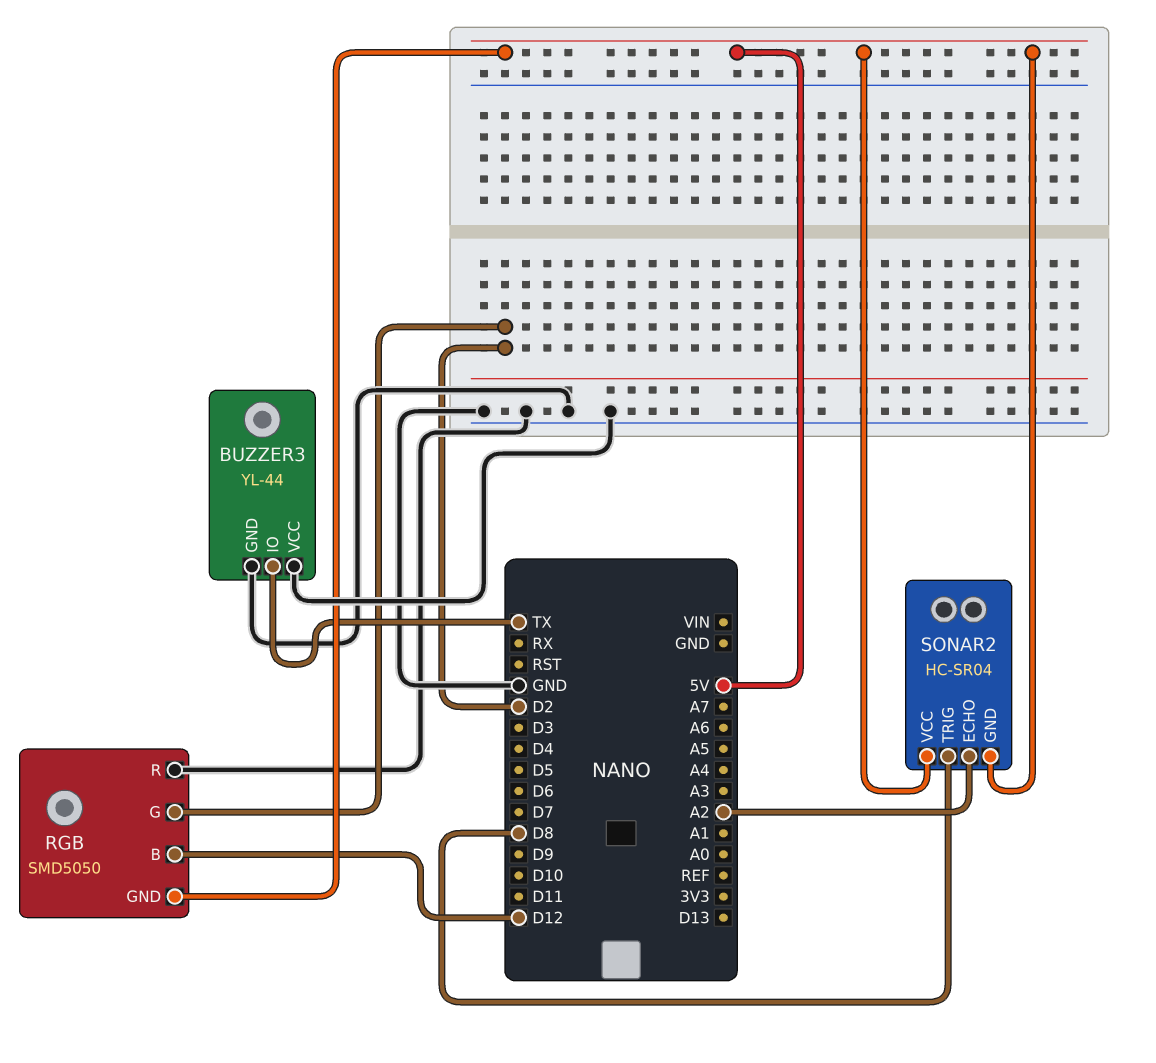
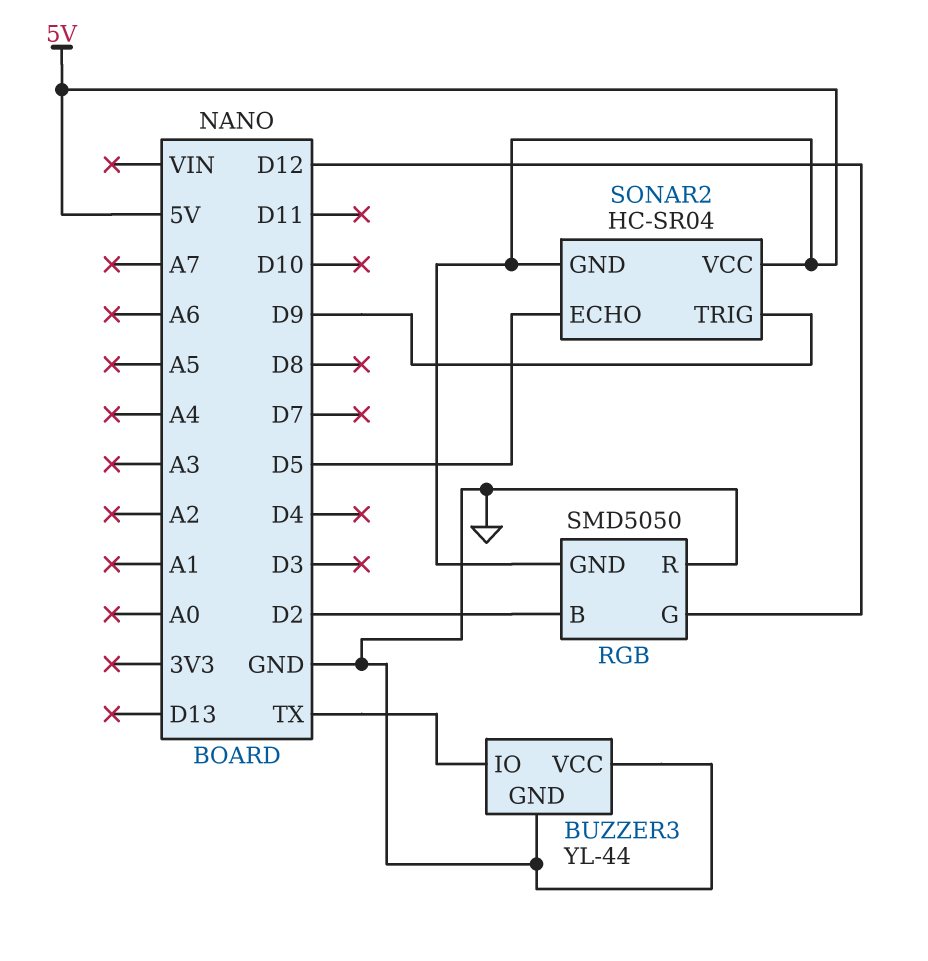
RGB pin B: D12 -> D2
RGB pin G: D2 -> D12
SONAR2 pin ECHO: A2 -> D5
SONAR2 pin TRIG: D8 -> D9

